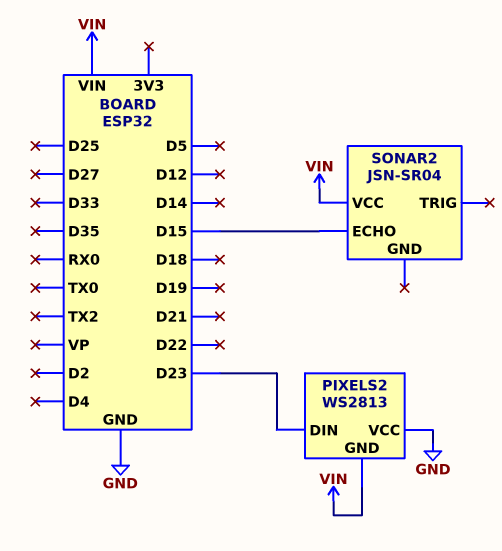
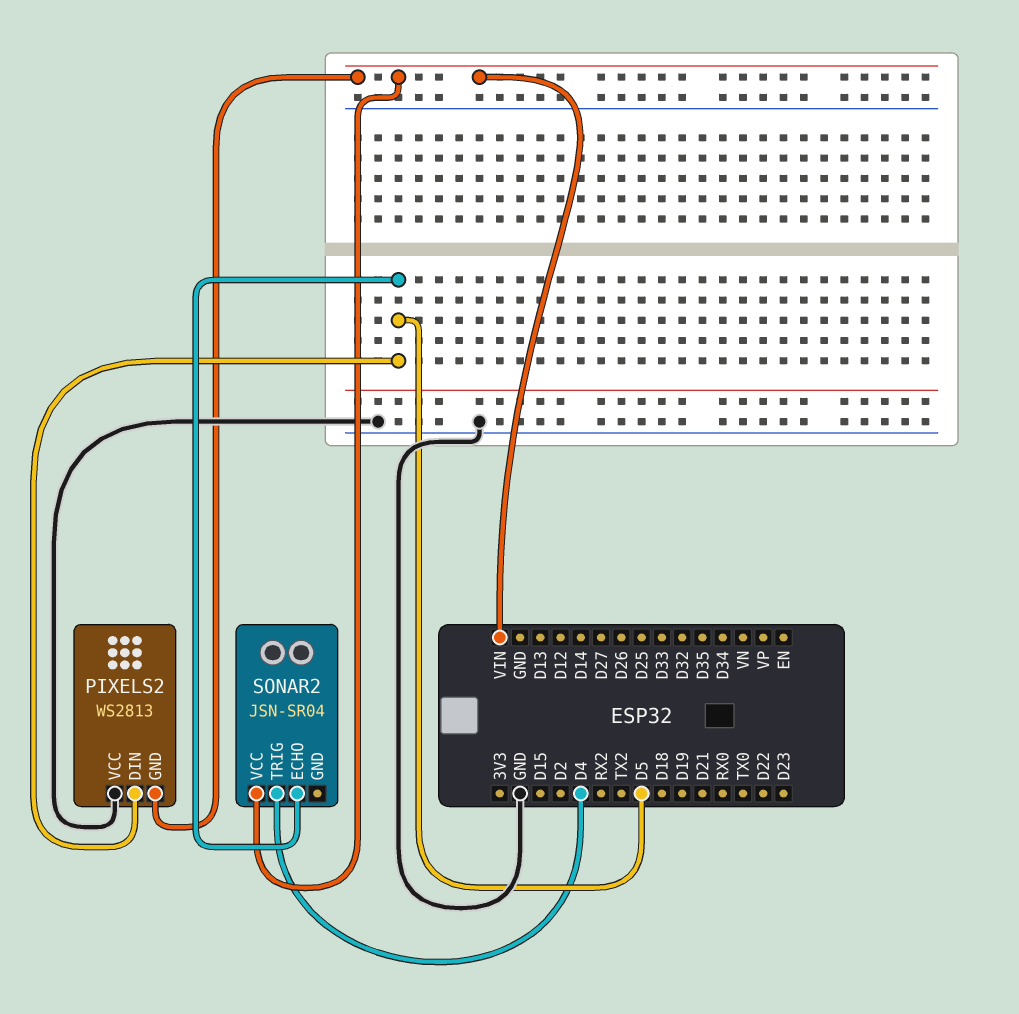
PIXELS2 pin DIN: D23 -> D5
SONAR2 pin ECHO: D15 -> D5
SONAR2 pin TRIG: none -> D4

